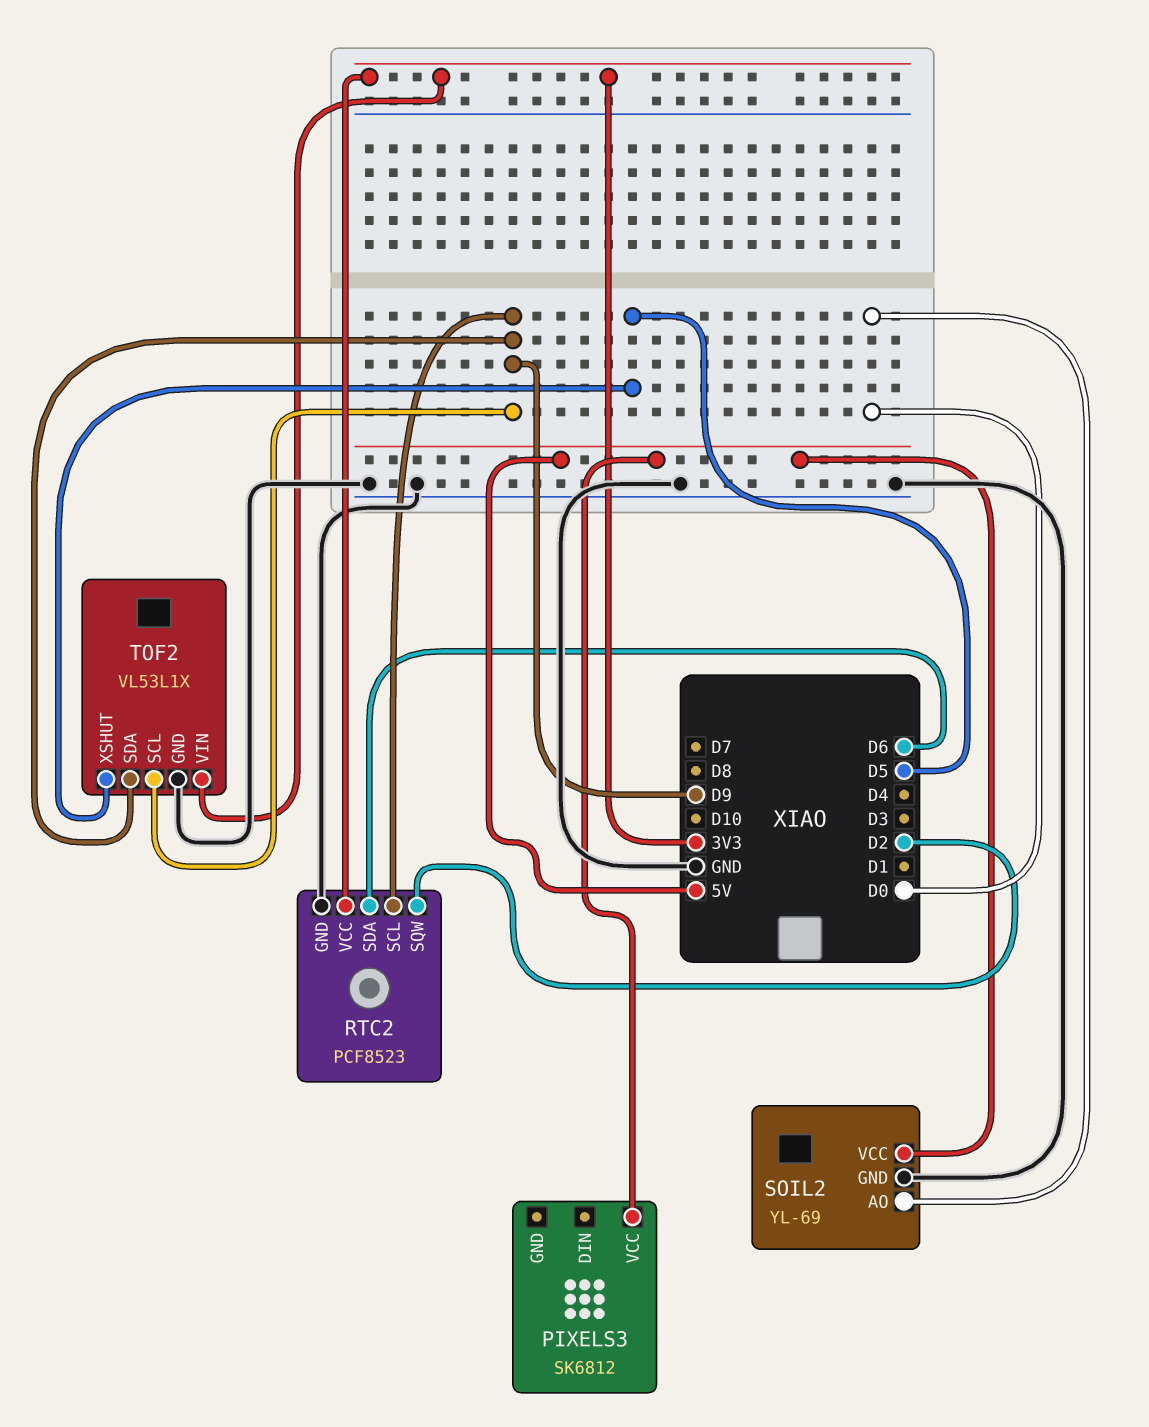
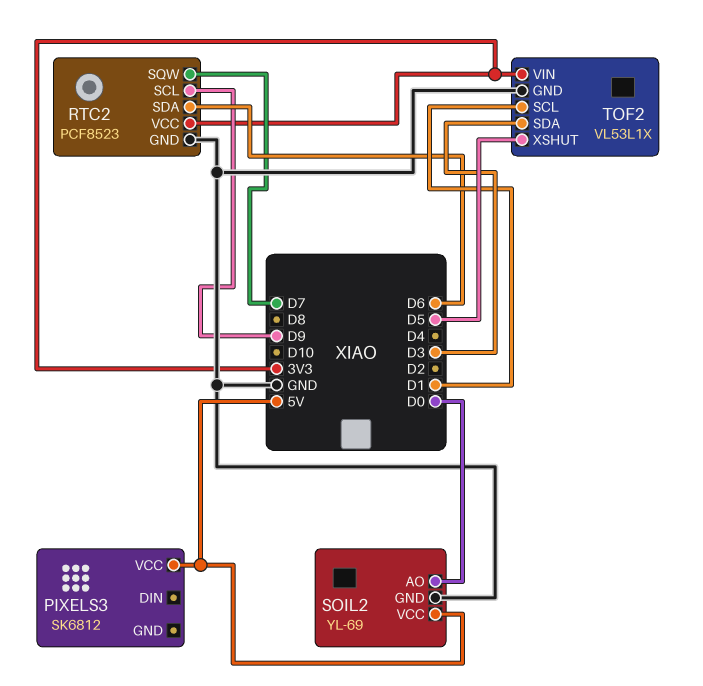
RTC2 pin SQW: D2 -> D7
TOF2 pin SCL: D9 -> D1
TOF2 pin SDA: D9 -> D3

